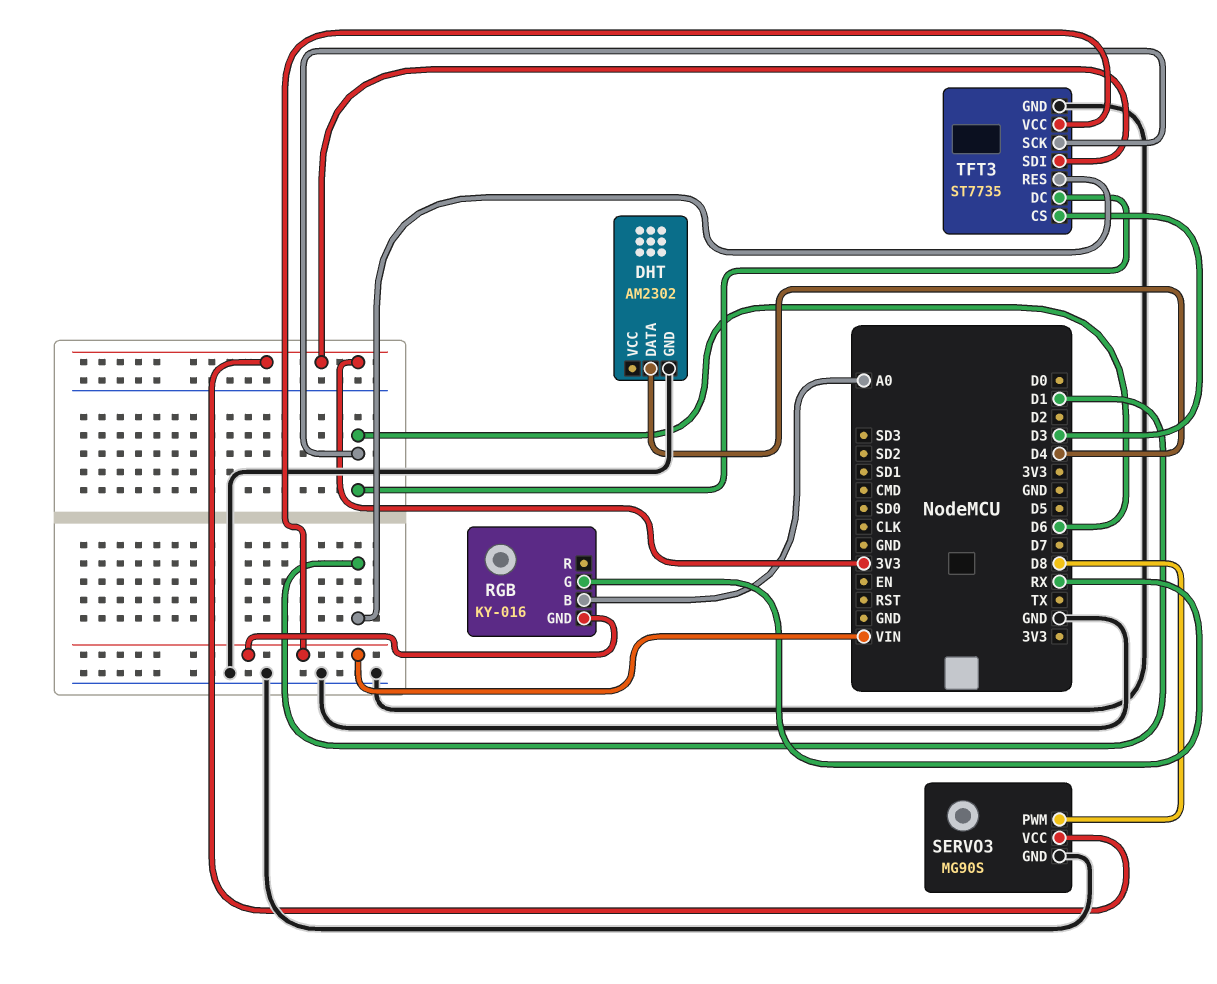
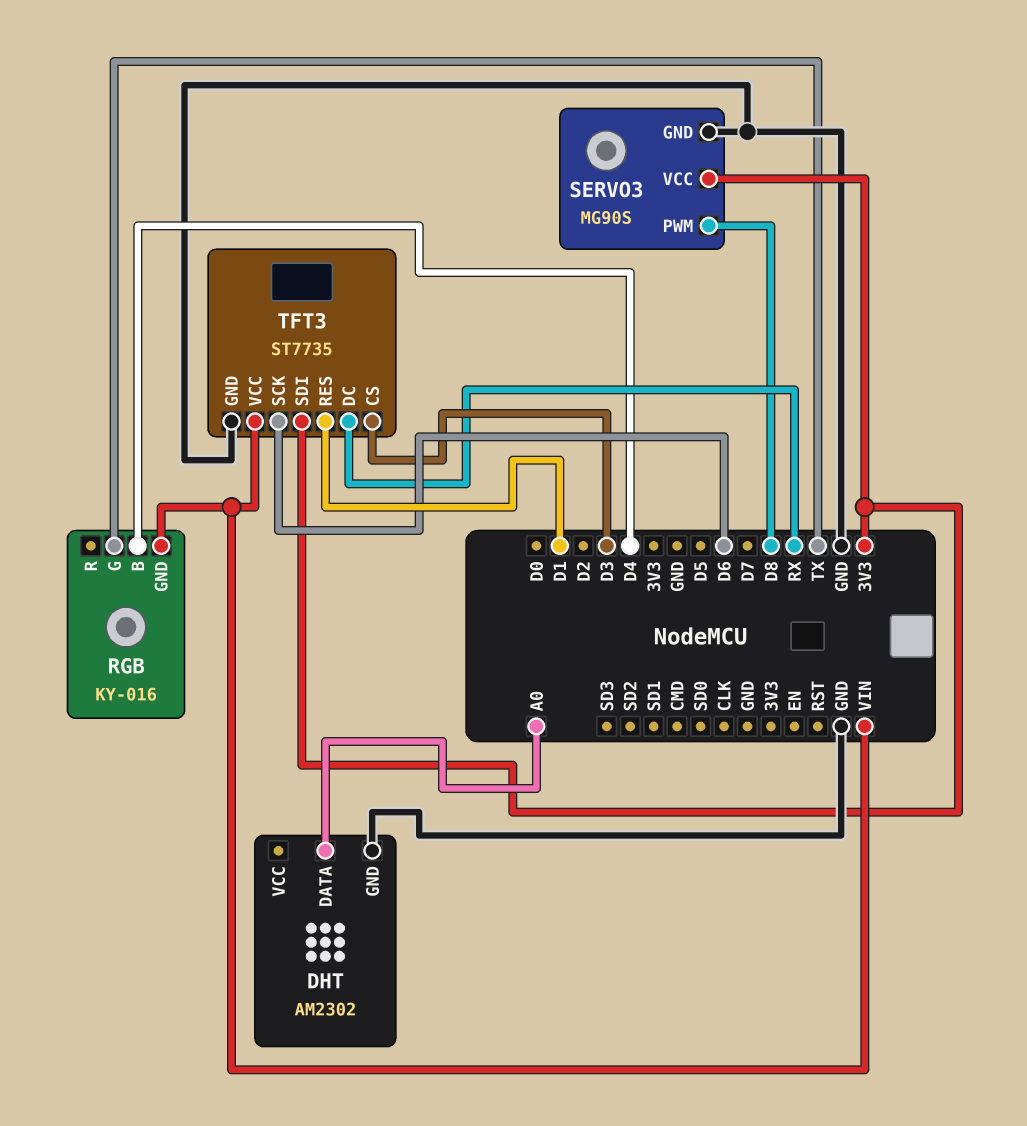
DHT pin DATA: D4 -> A0
RGB pin B: A0 -> D4
RGB pin G: RX -> TX
TFT3 pin DC: D6 -> RX

